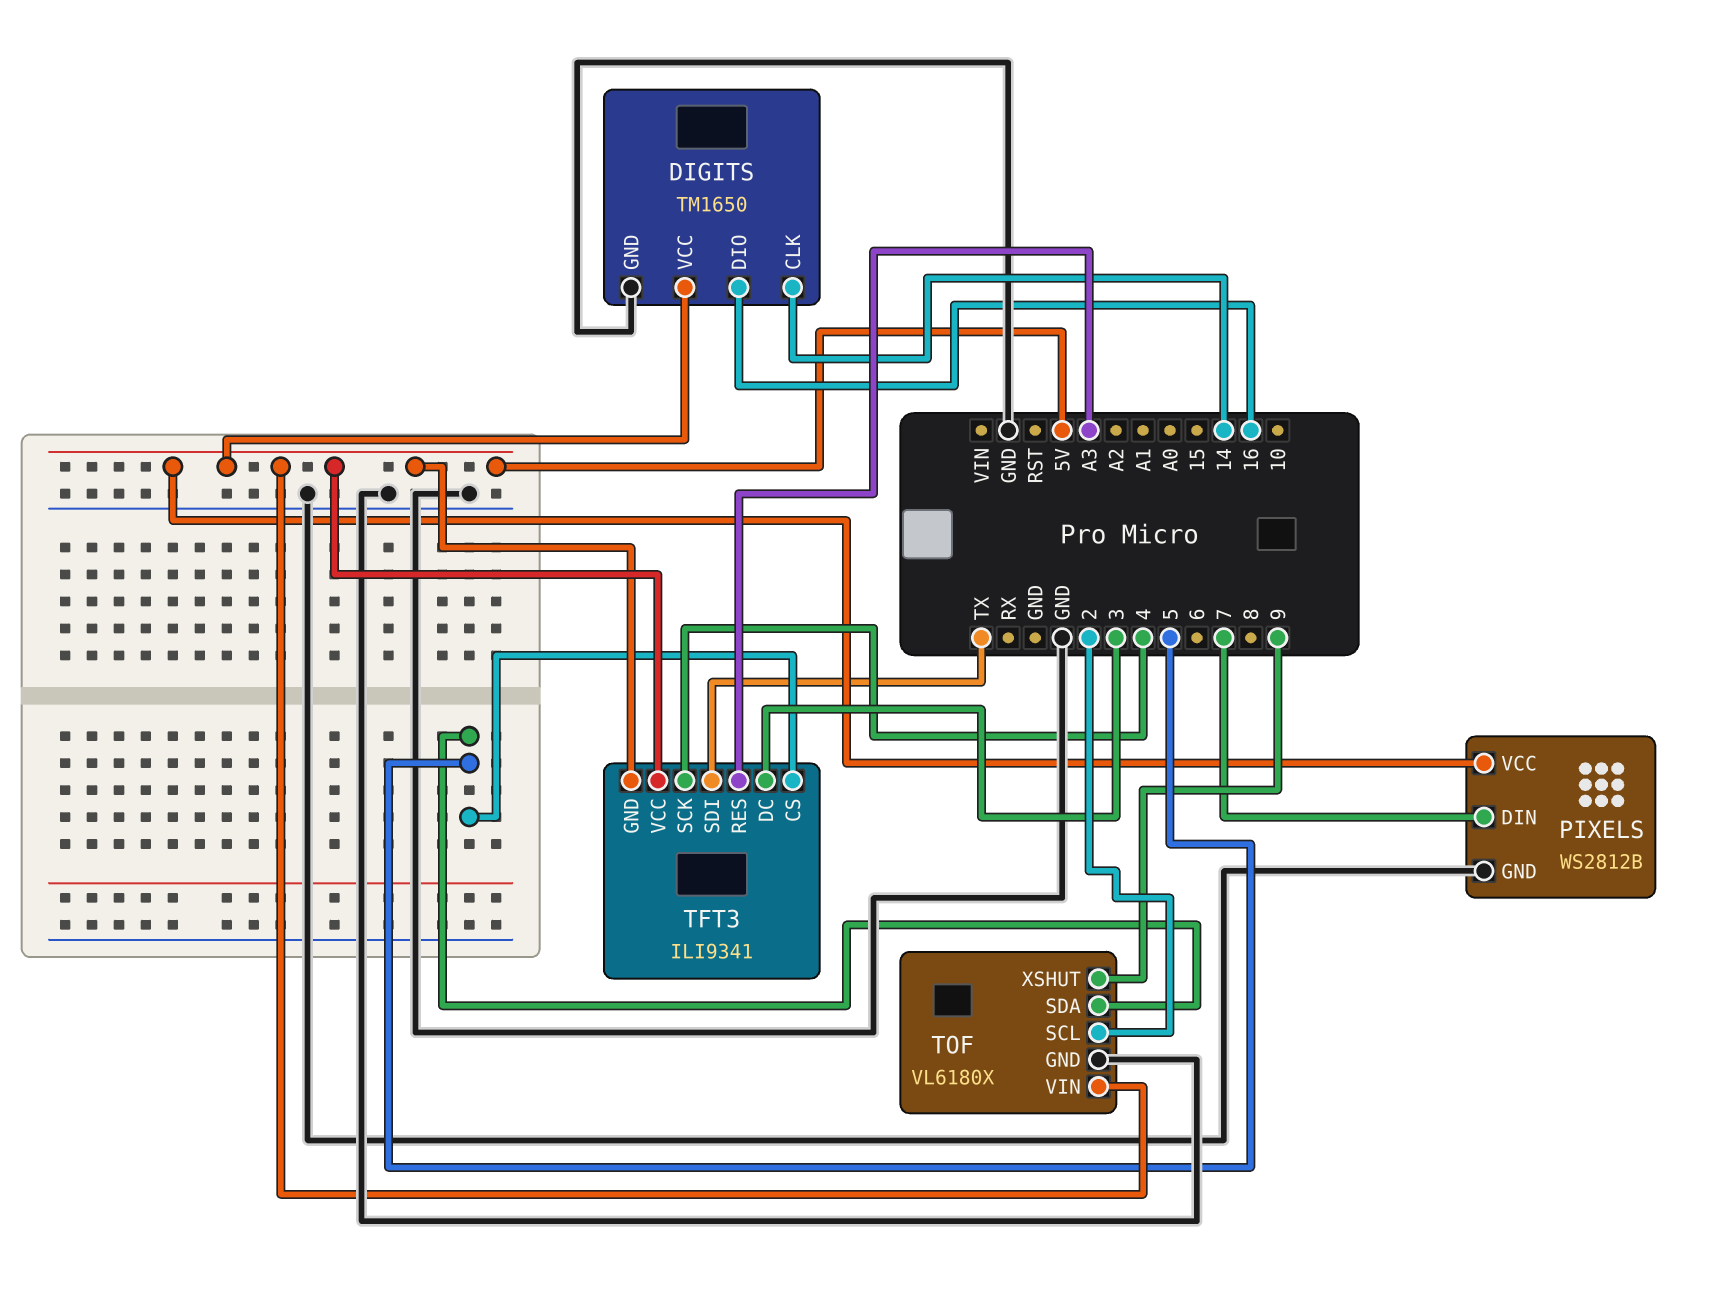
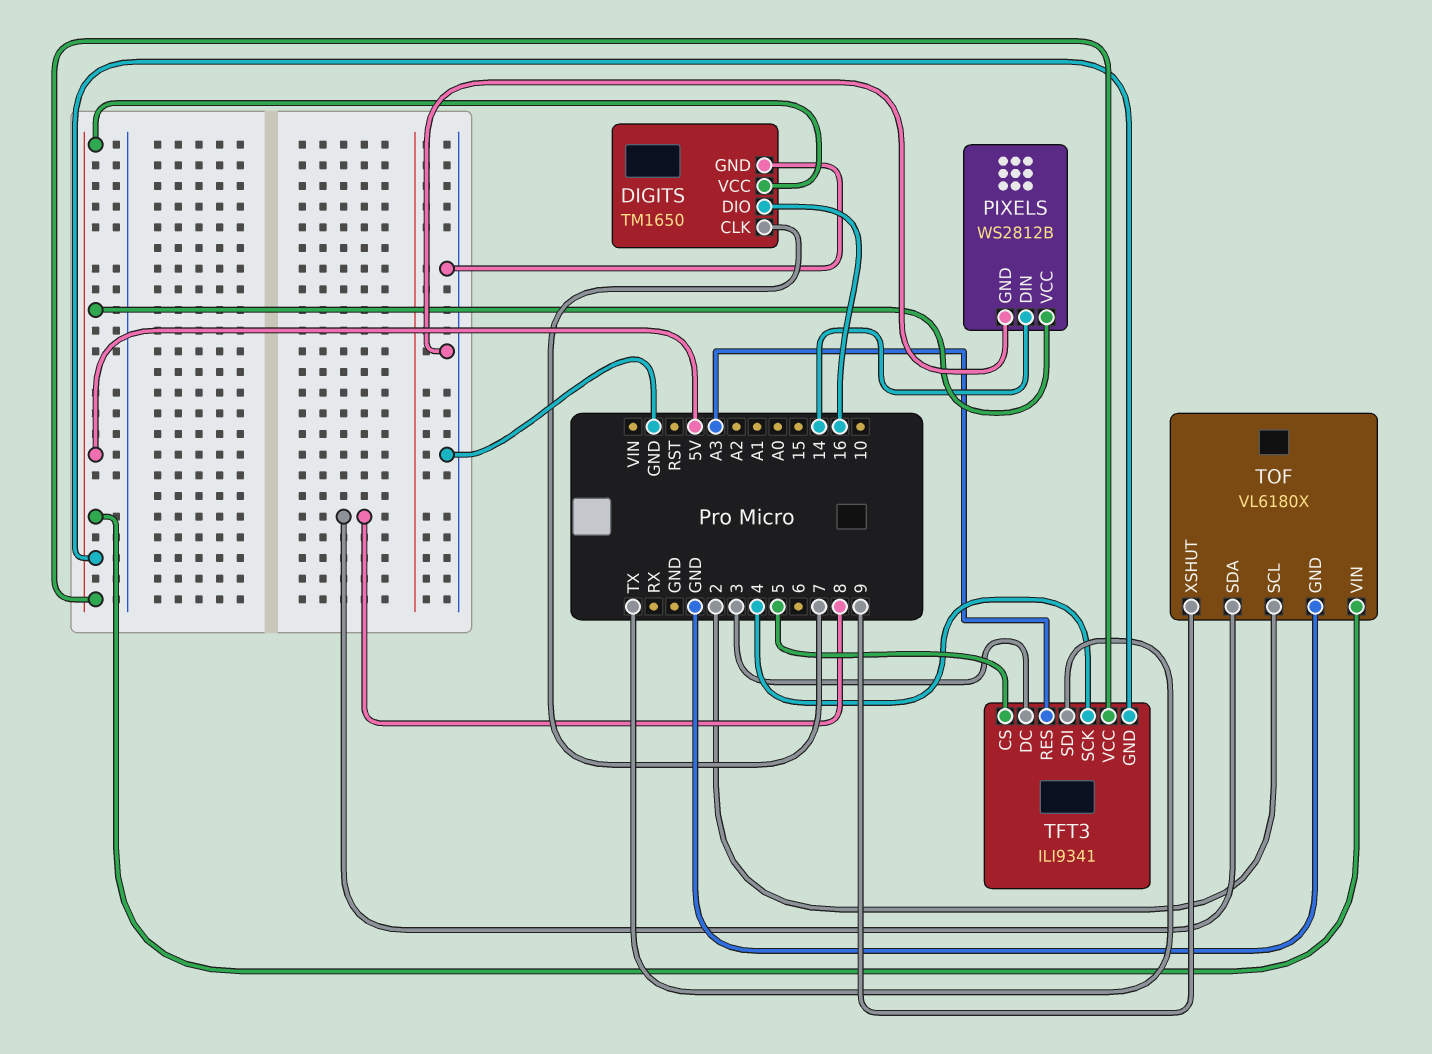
DIGITS pin CLK: 14 -> 7
PIXELS pin DIN: 7 -> 14
TOF pin SDA: 5 -> 8

